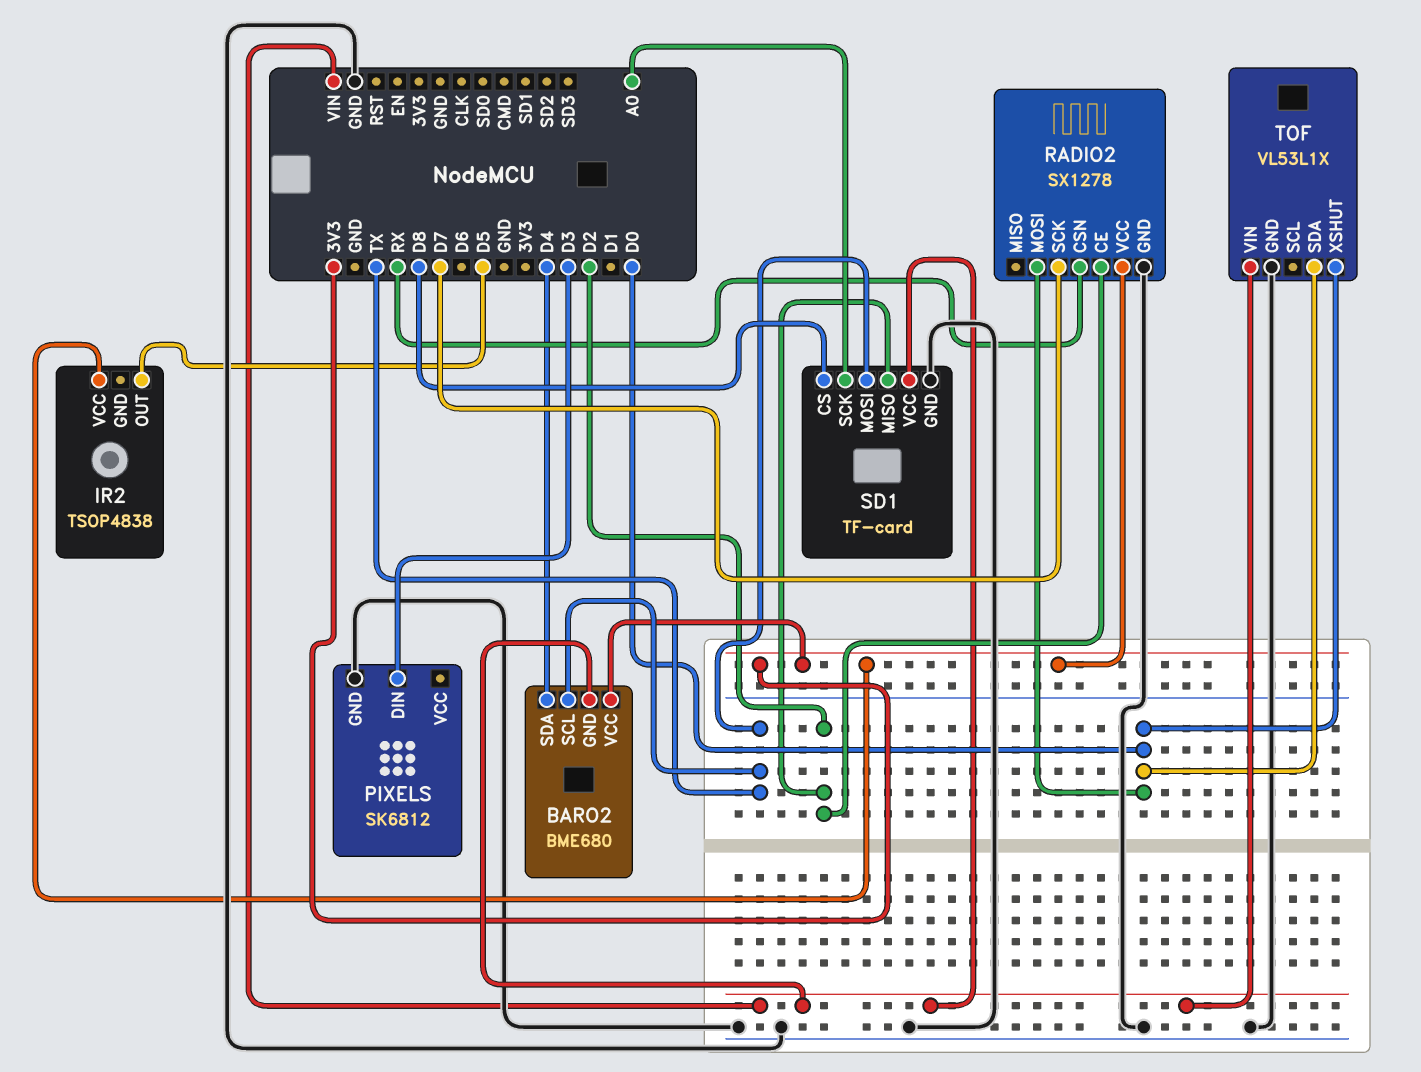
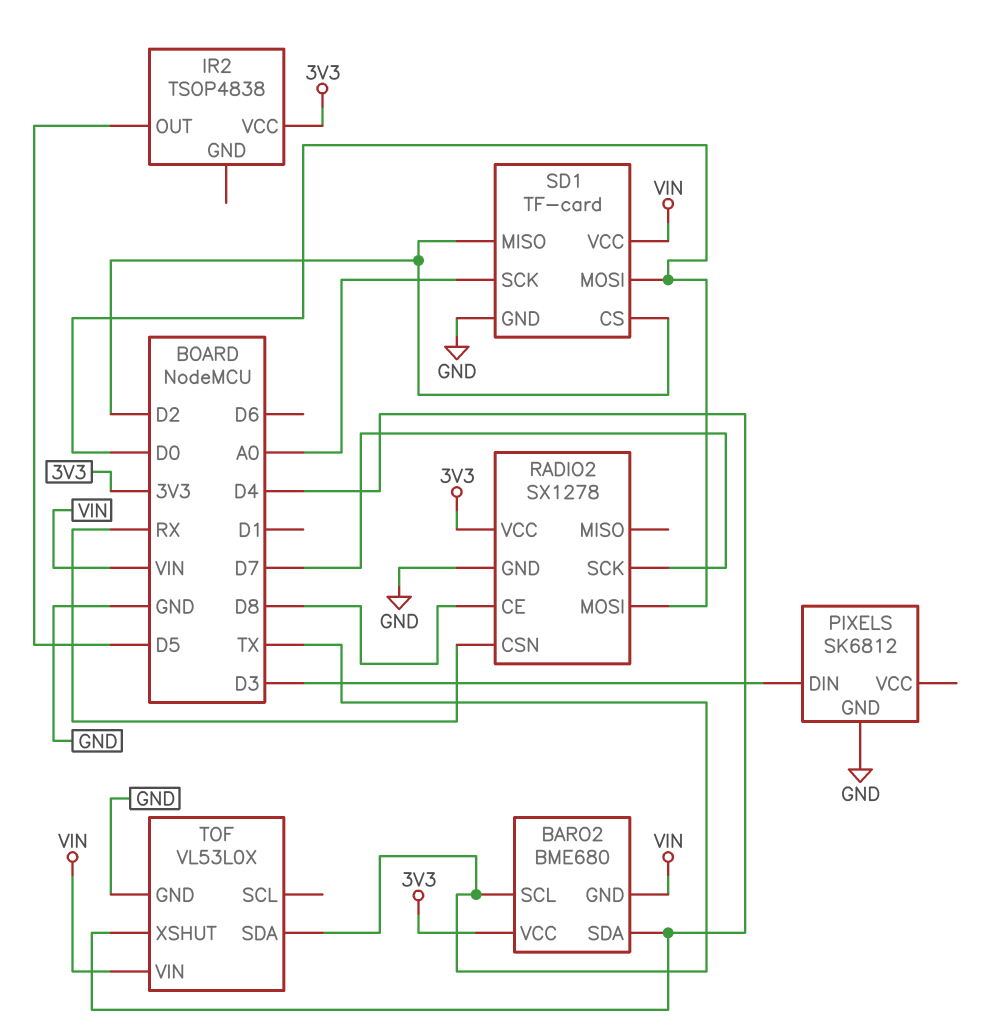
RADIO2 pin CE: D2 -> D8
SD1 pin CS: D8 -> D2
SD1 pin MOSI: TX -> D0
TOF: VL53L1X -> VL53L0X
TOF pin SDA: D0 -> TX
TOF pin XSHUT: D0 -> D4

